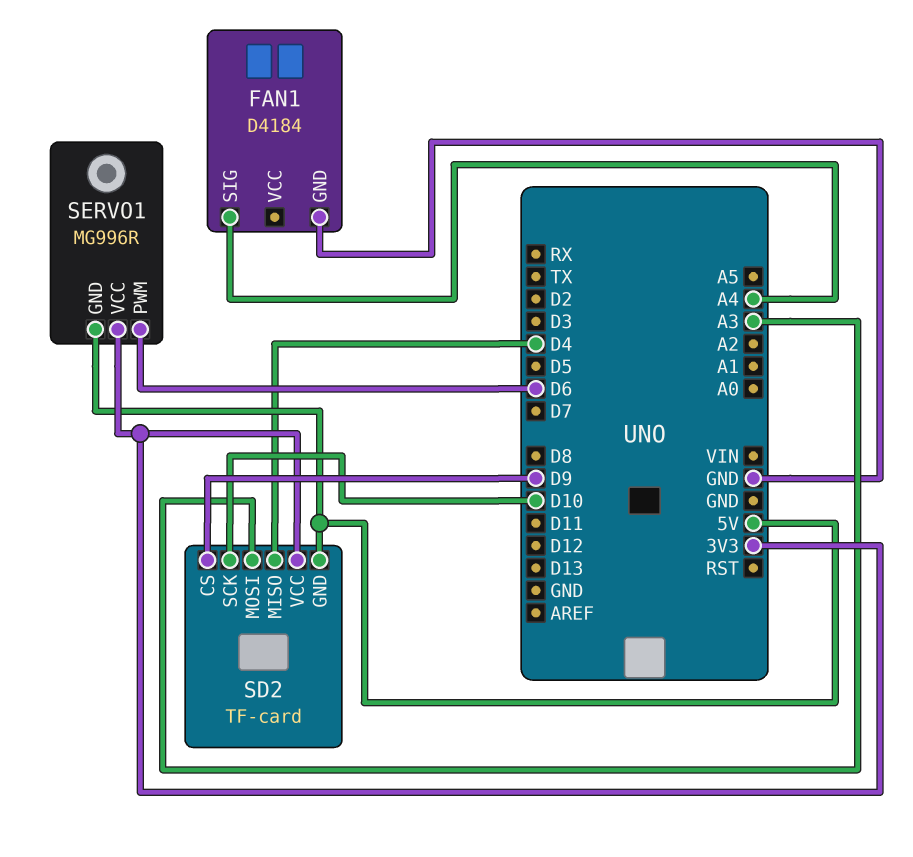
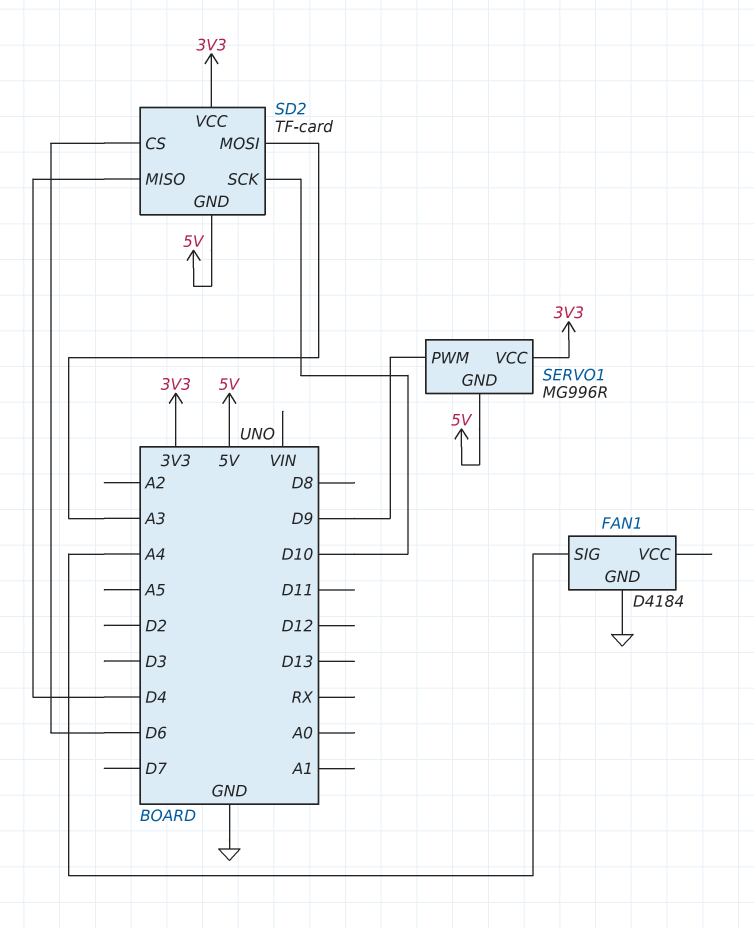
SD2 pin CS: D9 -> D6
SERVO1 pin PWM: D6 -> D9

